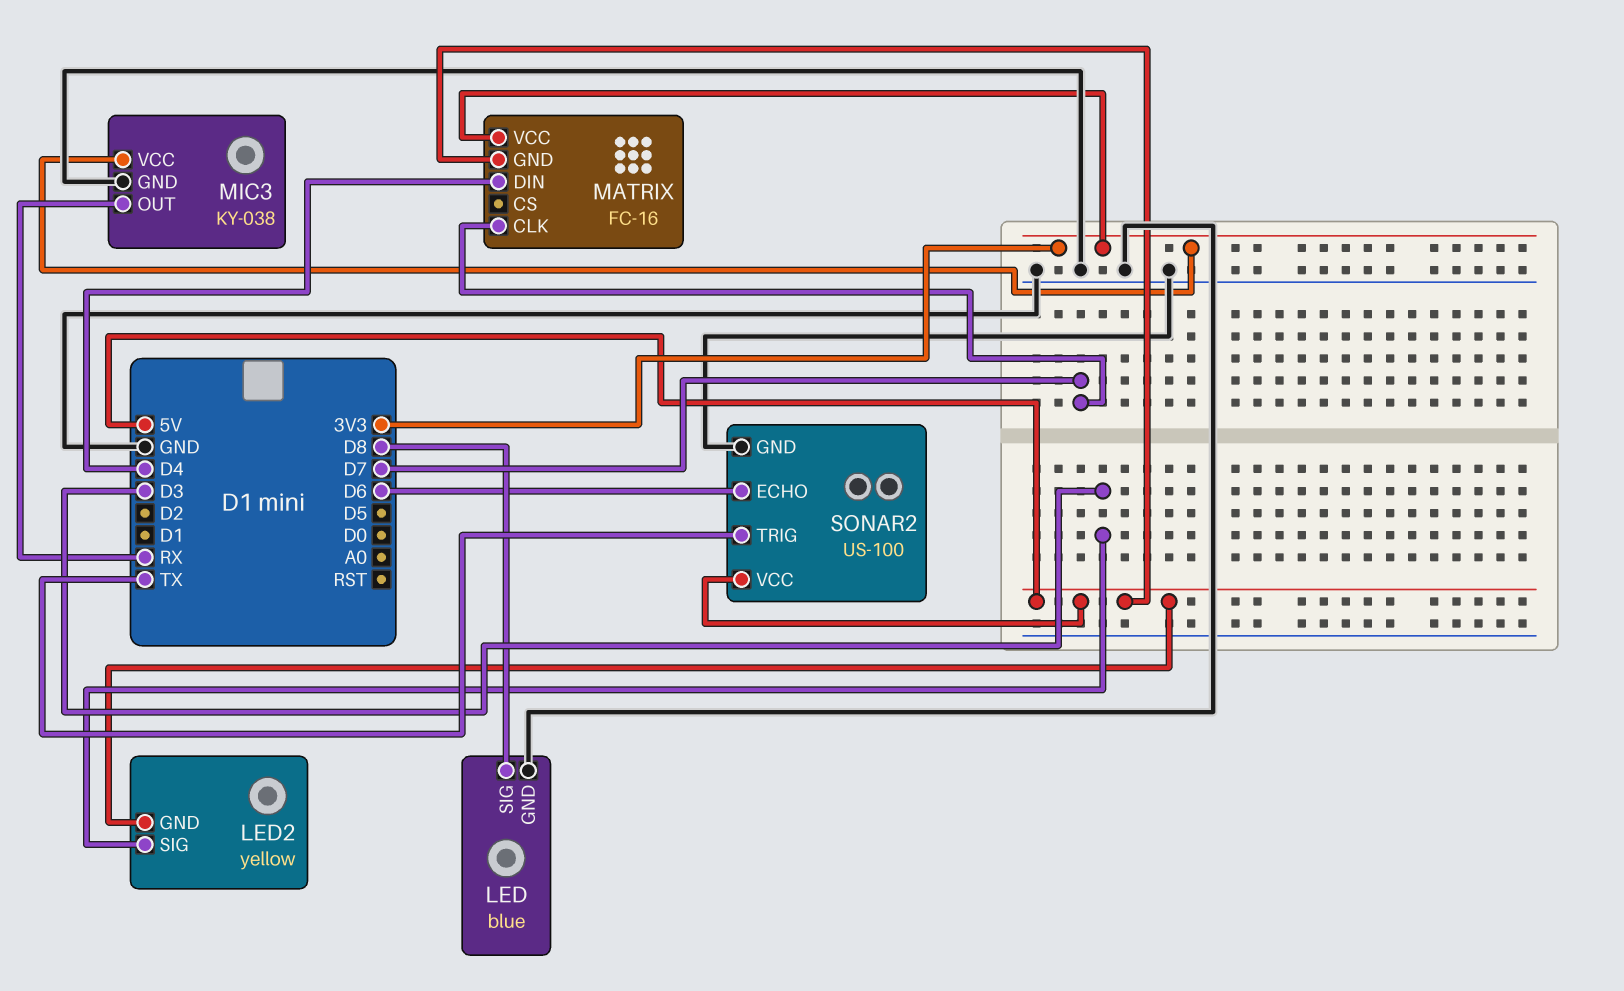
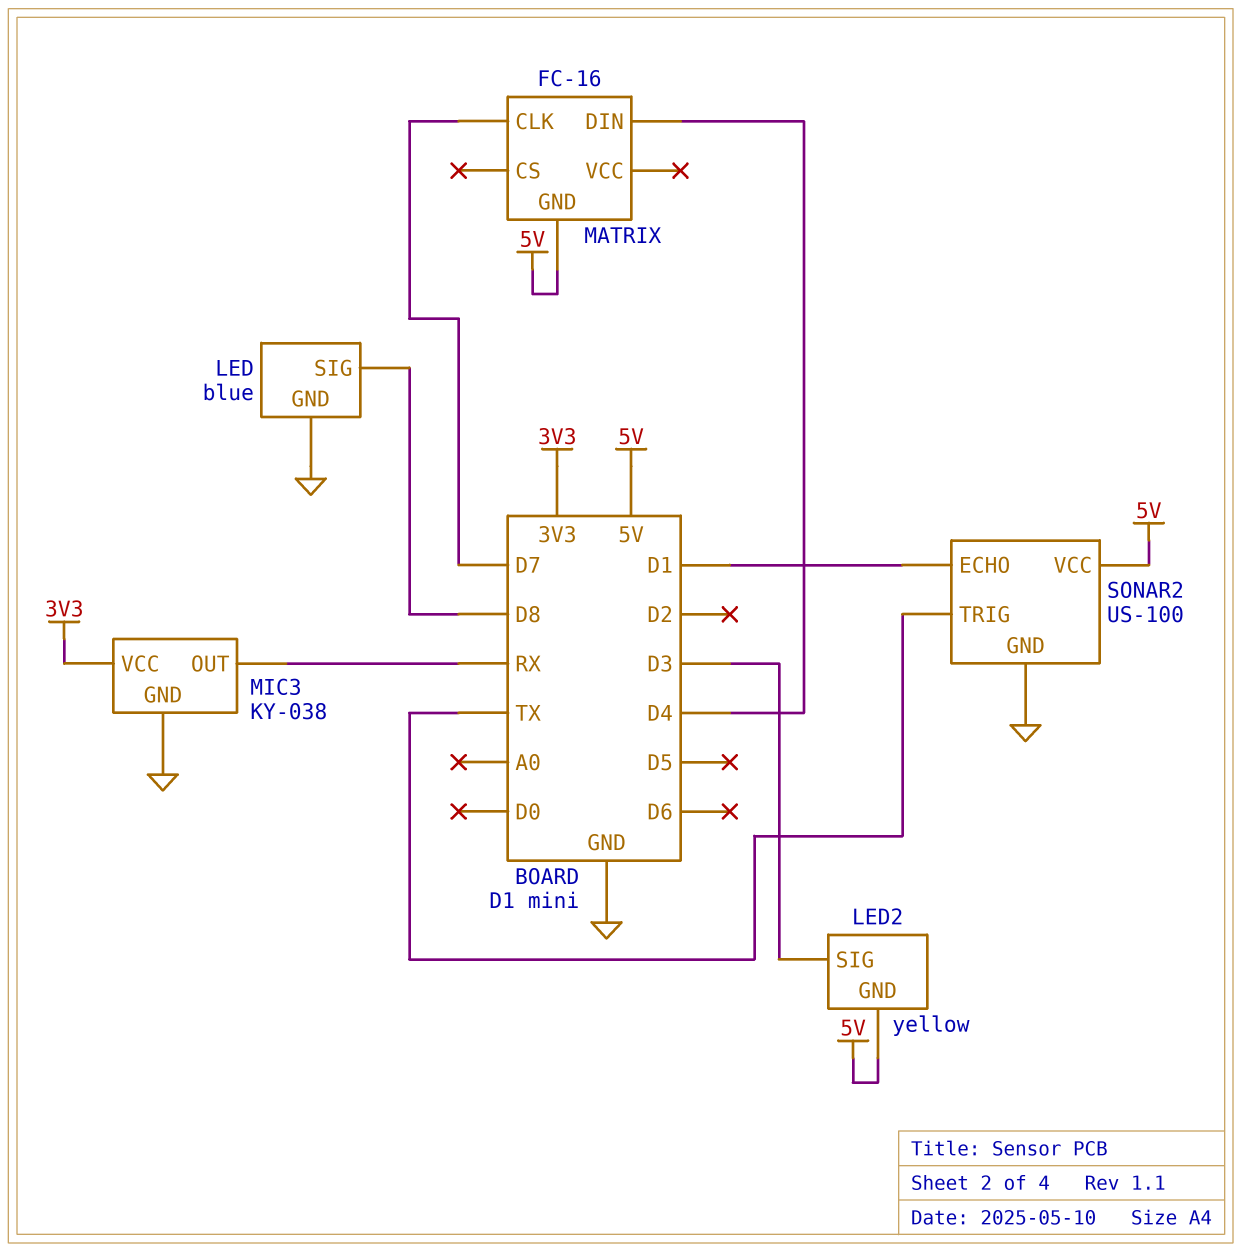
MATRIX pin VCC: 3V3 -> none
SONAR2 pin ECHO: D6 -> D1

